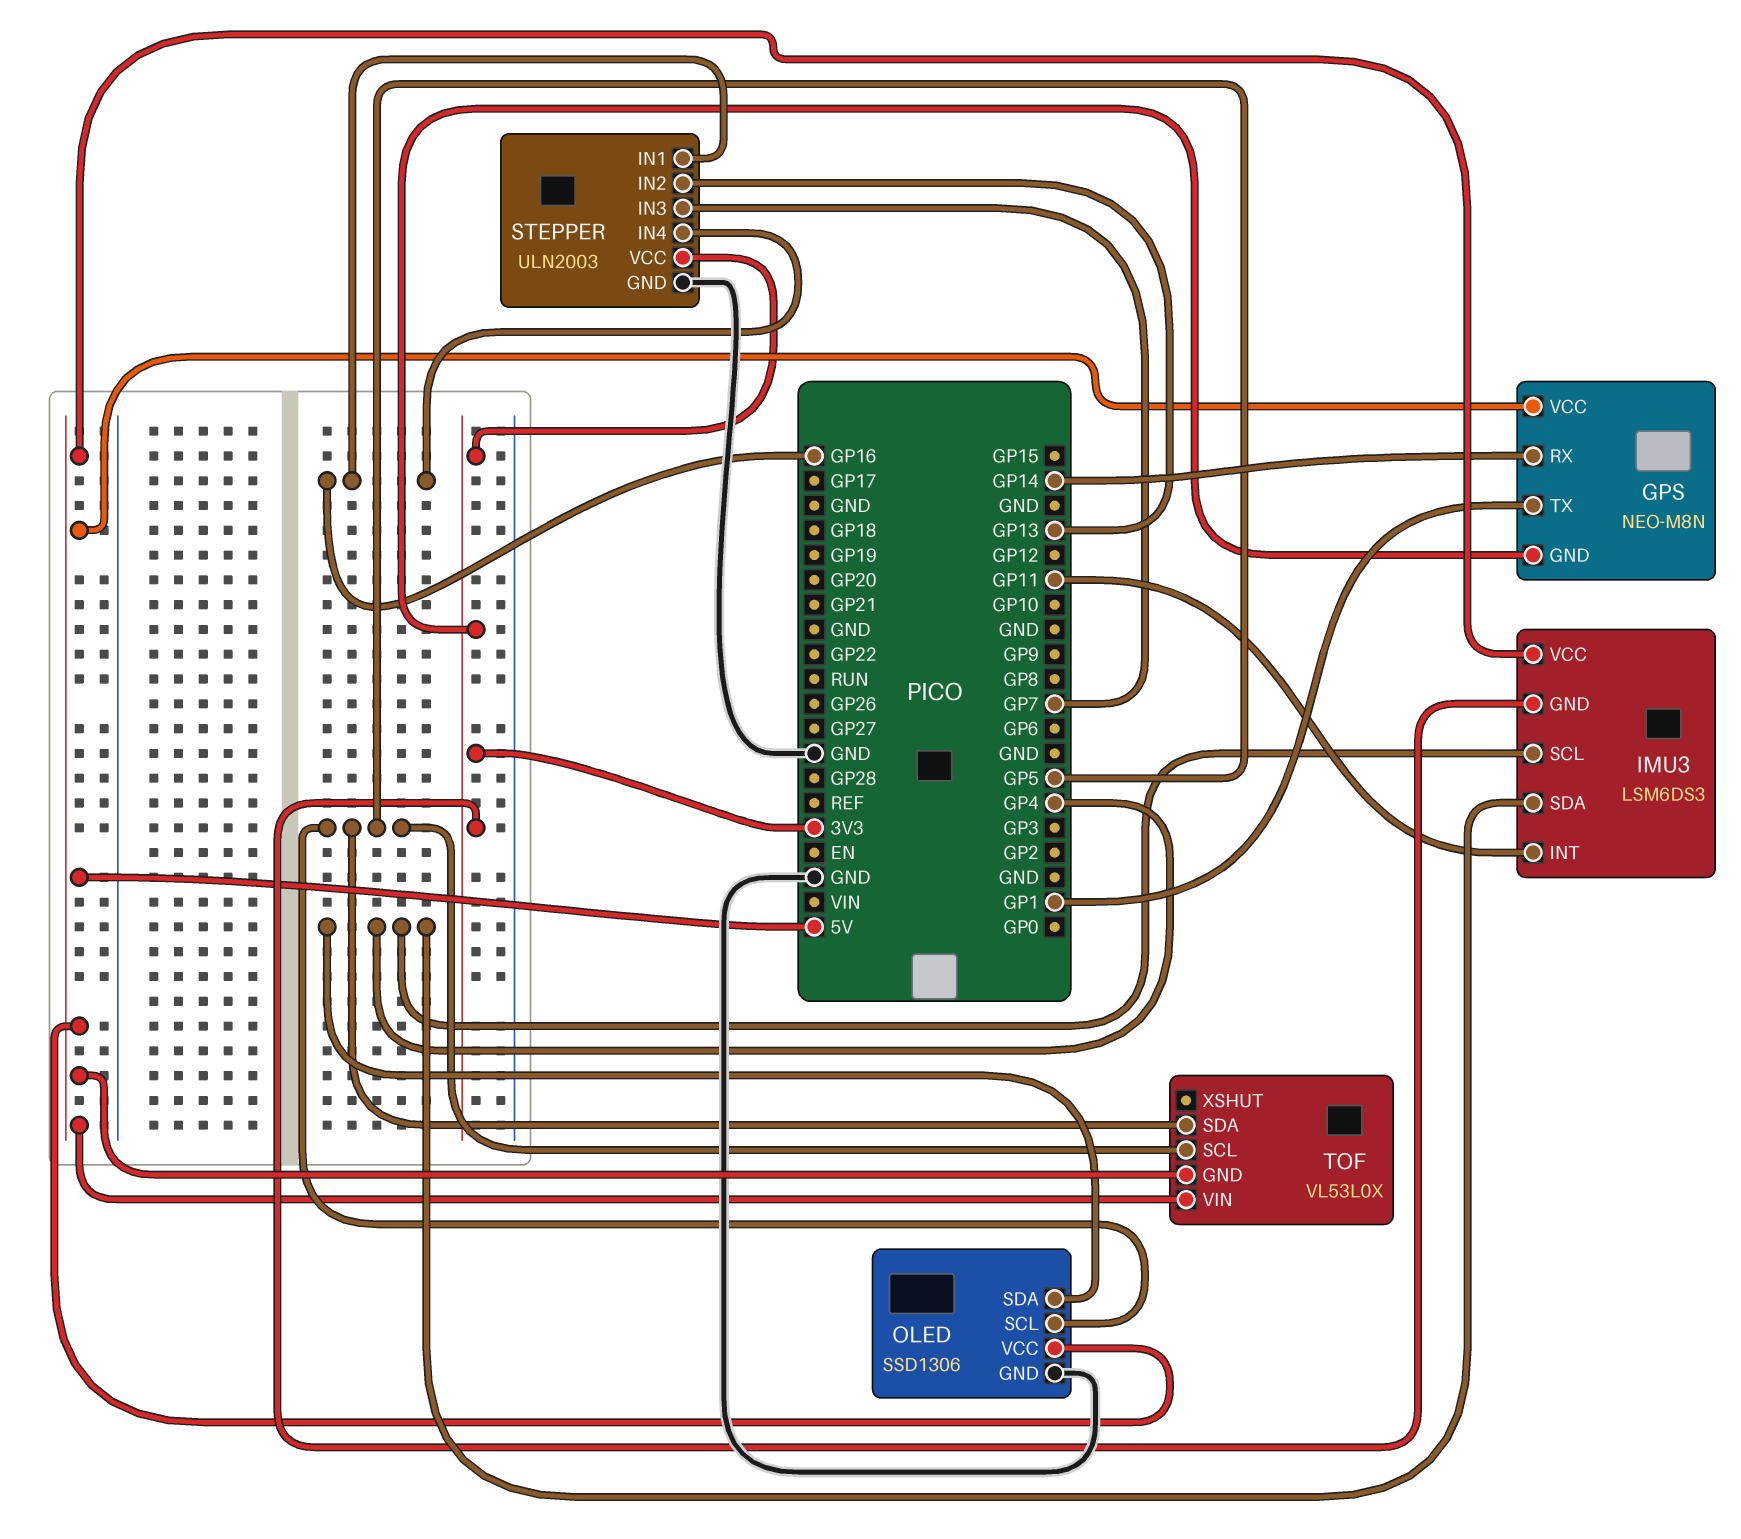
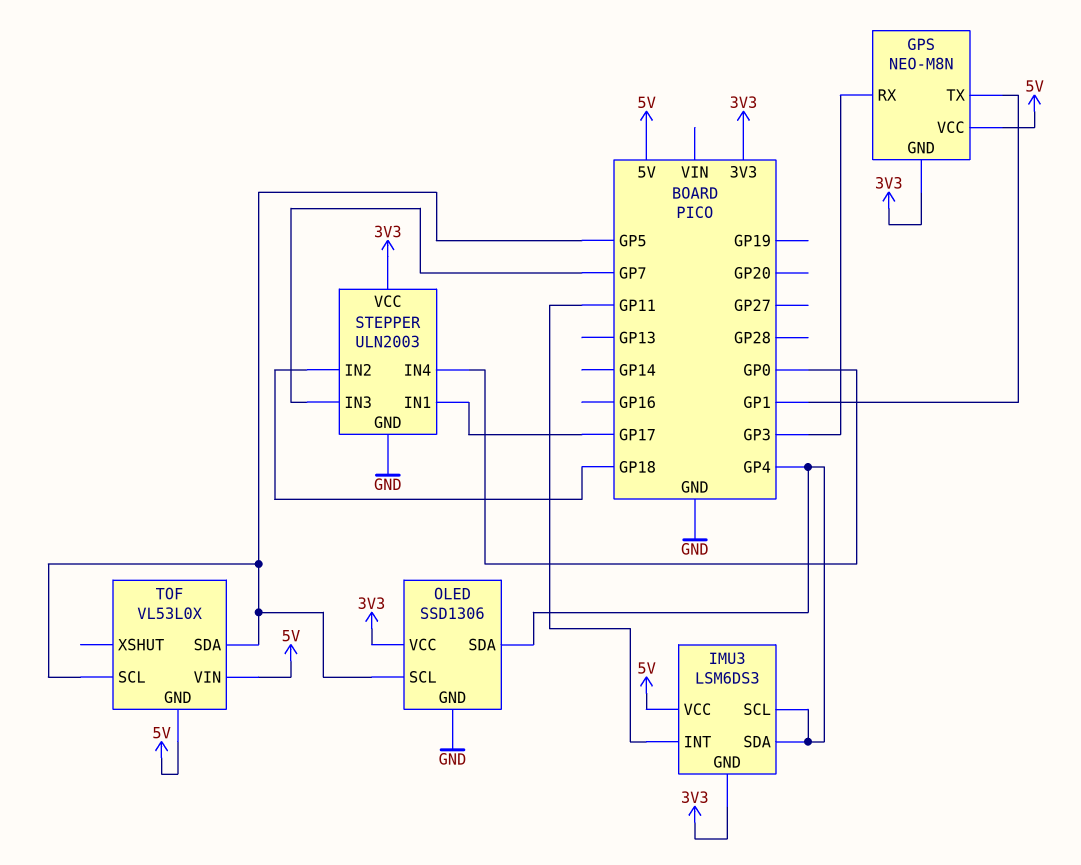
GPS pin RX: GP14 -> GP3
OLED pin VCC: 5V -> 3V3
STEPPER pin IN1: GP16 -> GP17
STEPPER pin IN2: GP13 -> GP18
STEPPER pin IN4: GP16 -> GP0

